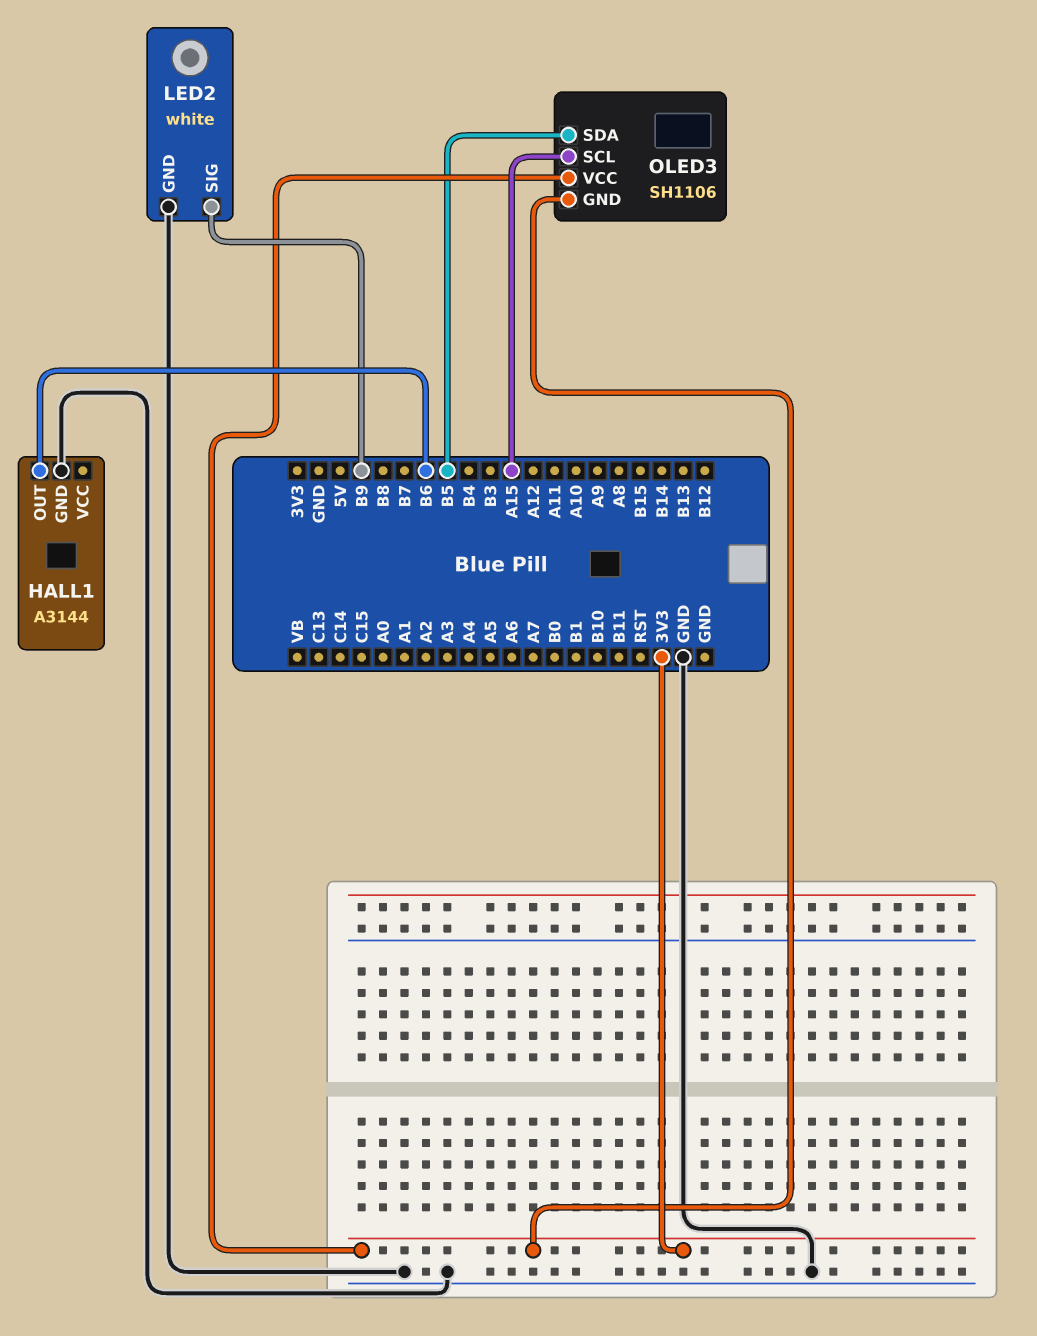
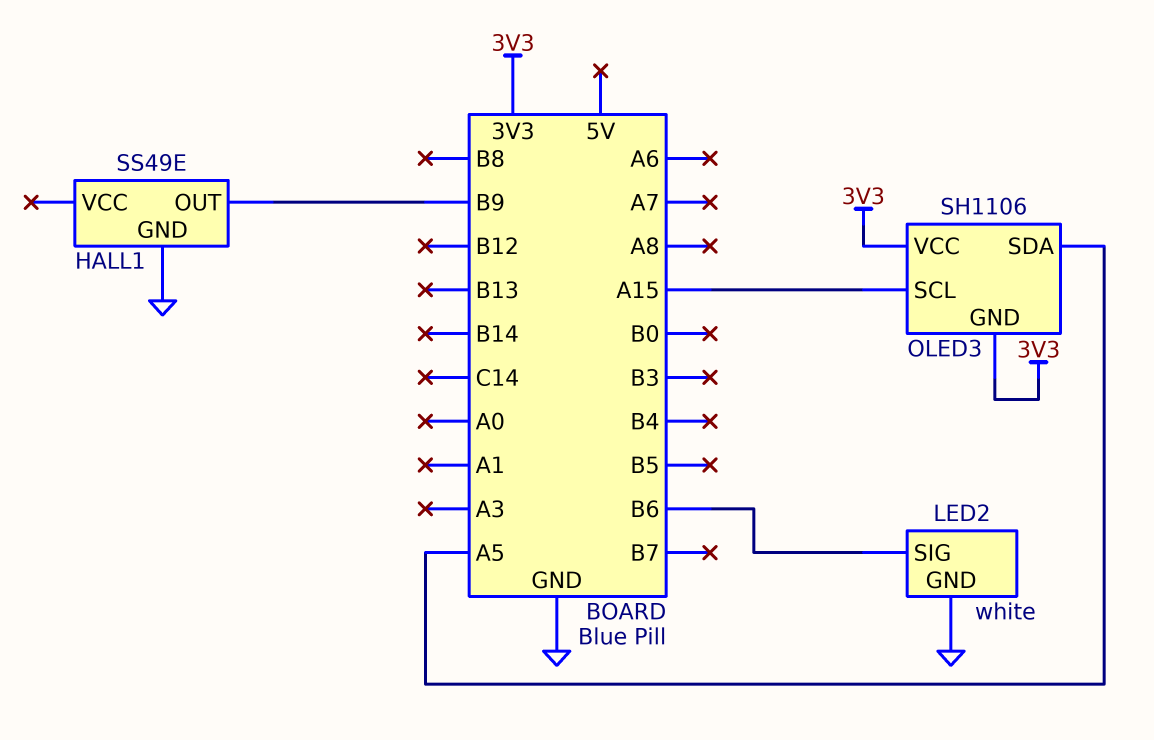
HALL1: A3144 -> SS49E
HALL1 pin OUT: B6 -> B9
LED2 pin SIG: B9 -> B6
OLED3 pin SDA: B5 -> A5

